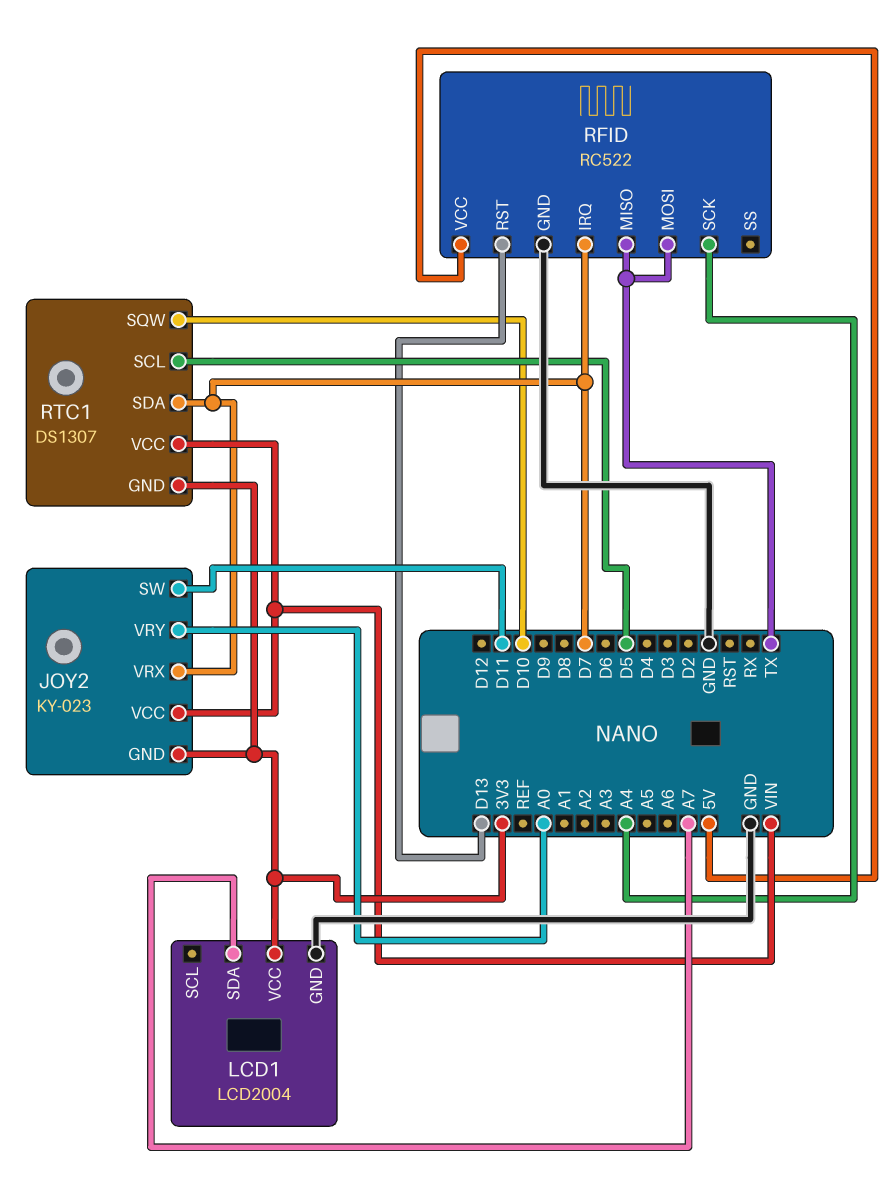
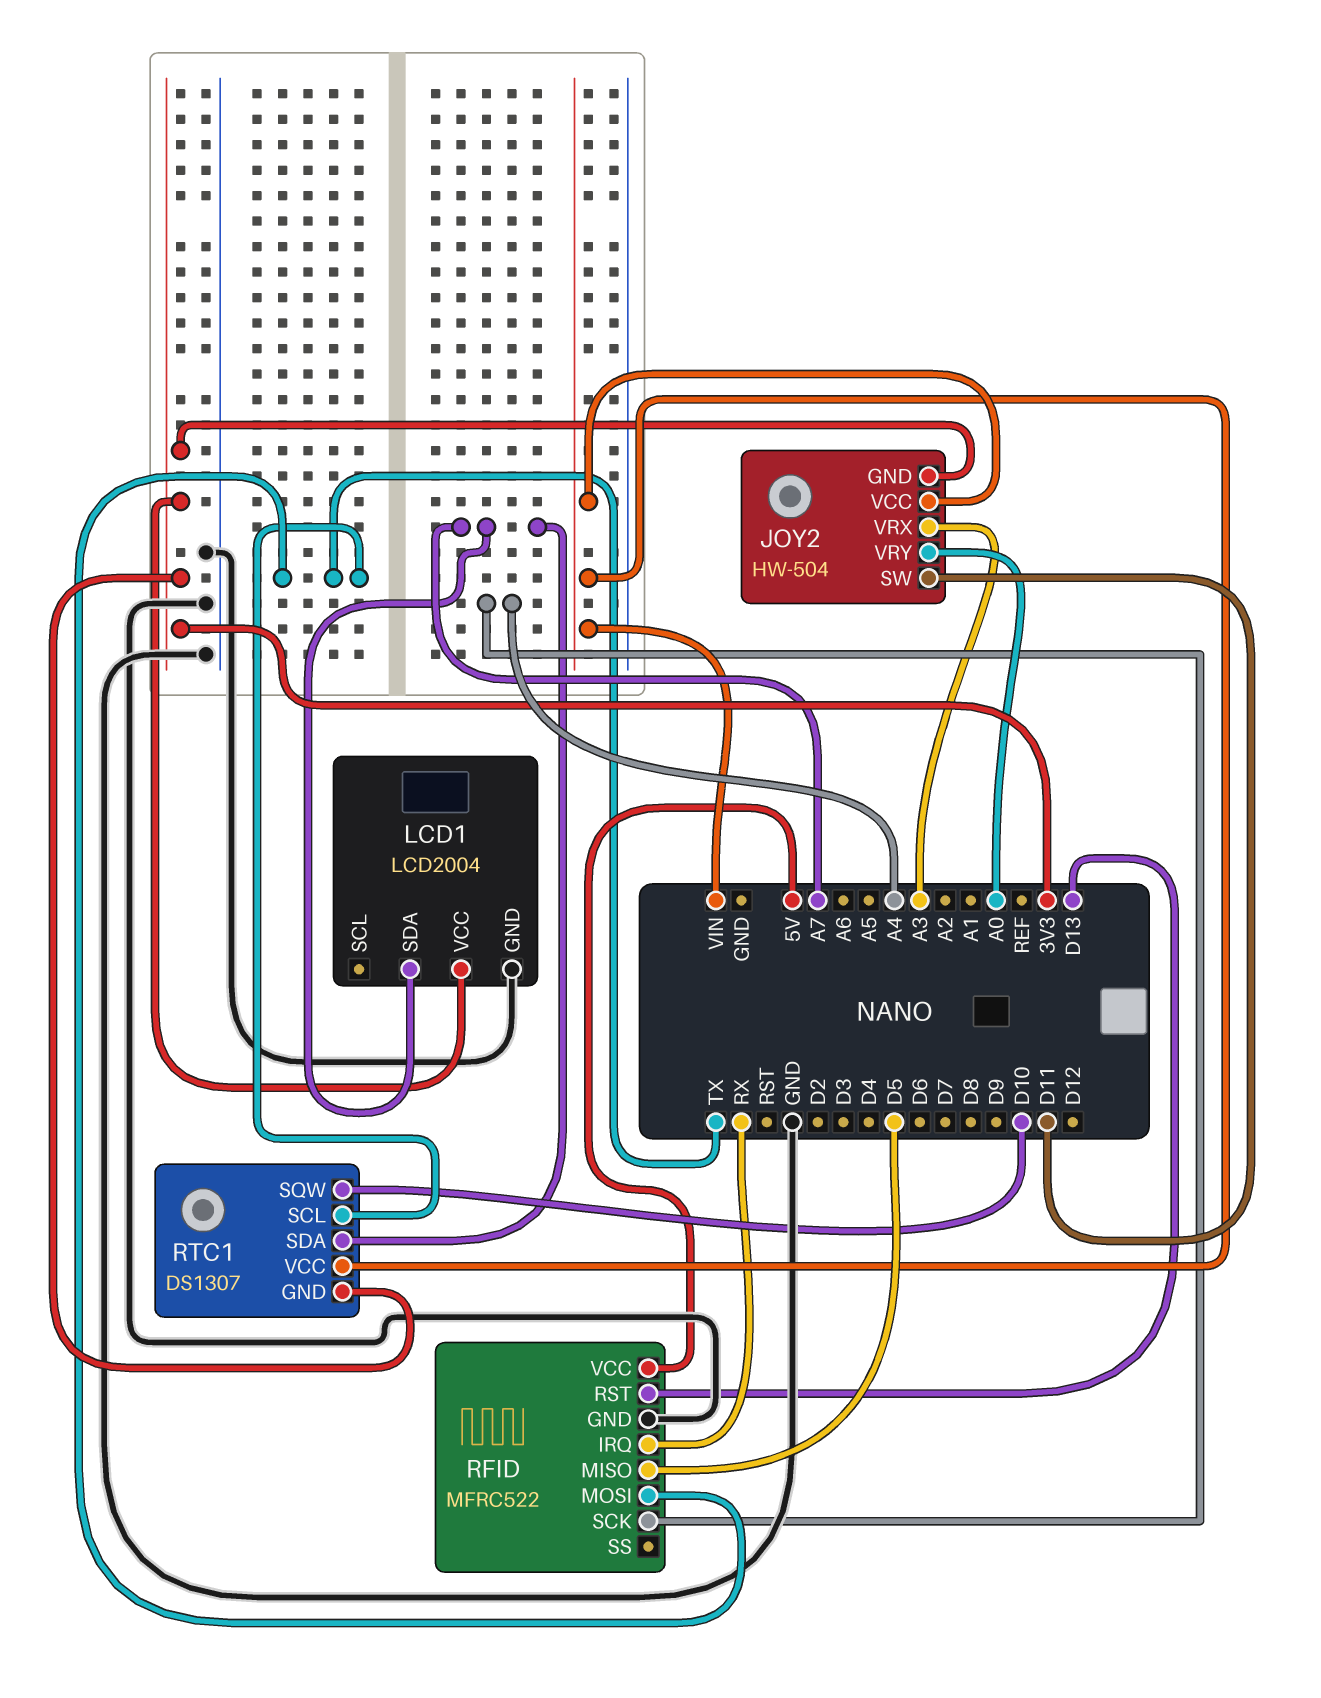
JOY2: KY-023 -> HW-504
JOY2 pin VRX: D7 -> A3
RFID: RC522 -> MFRC522
RFID pin IRQ: D7 -> RX
RFID pin MISO: TX -> D5
RTC1 pin SCL: D5 -> TX
RTC1 pin SDA: D7 -> A7

